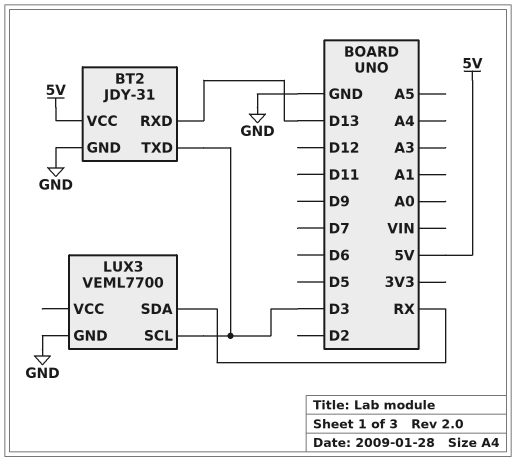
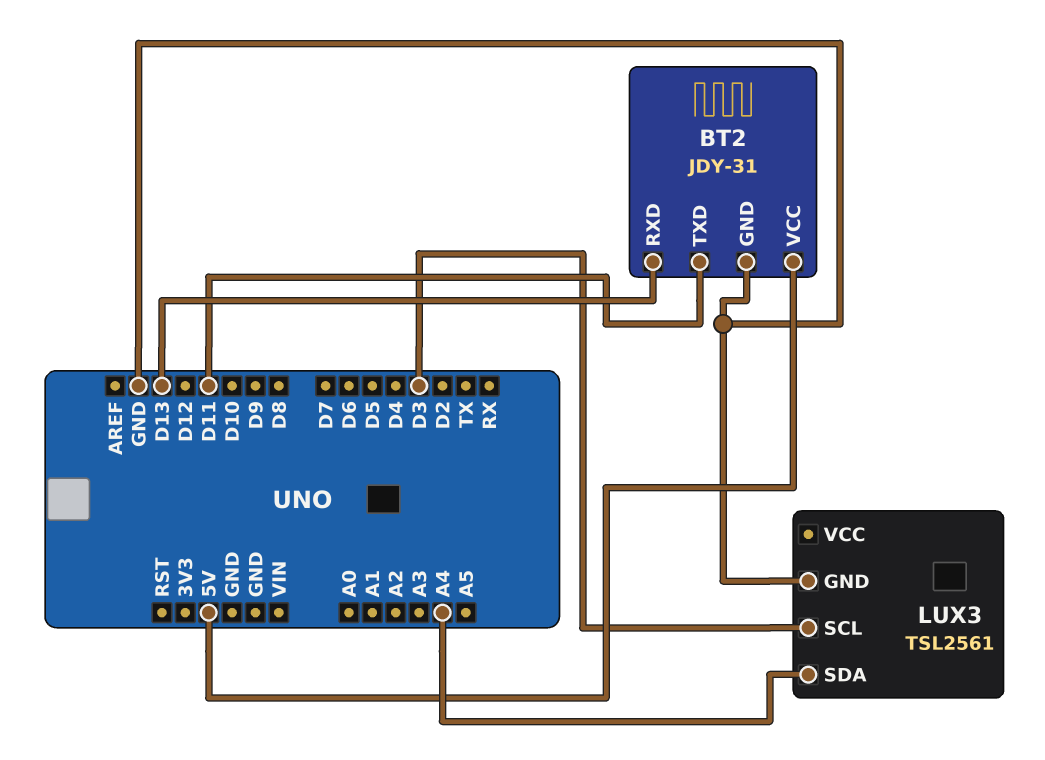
BT2 pin TXD: D3 -> D11
LUX3: VEML7700 -> TSL2561
LUX3 pin SDA: RX -> A4

